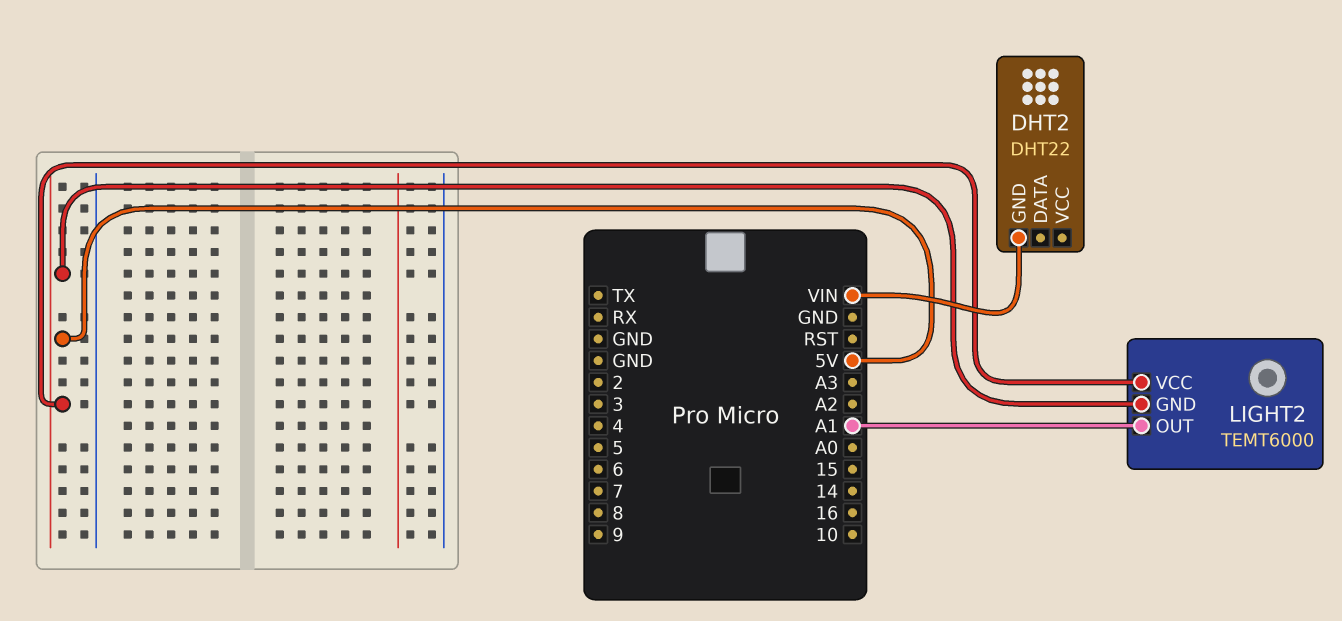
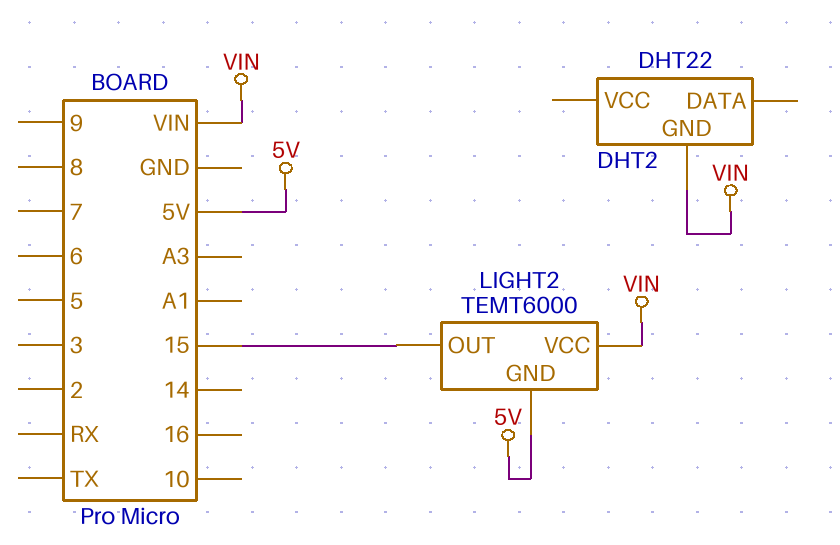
LIGHT2 pin OUT: A1 -> 15
LIGHT2 pin VCC: 5V -> VIN

